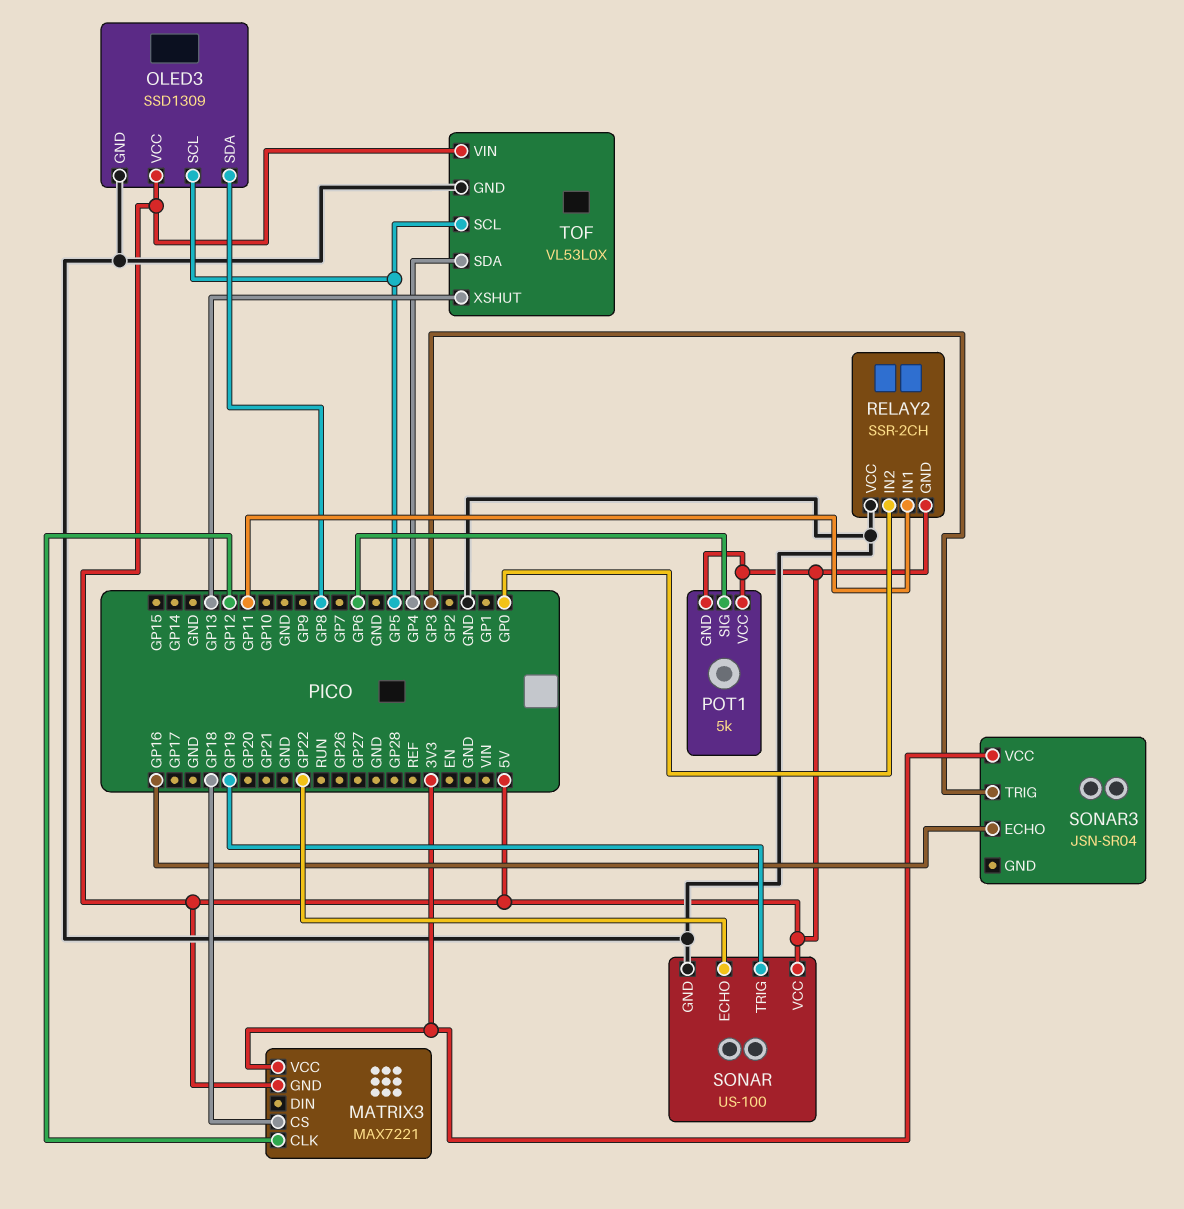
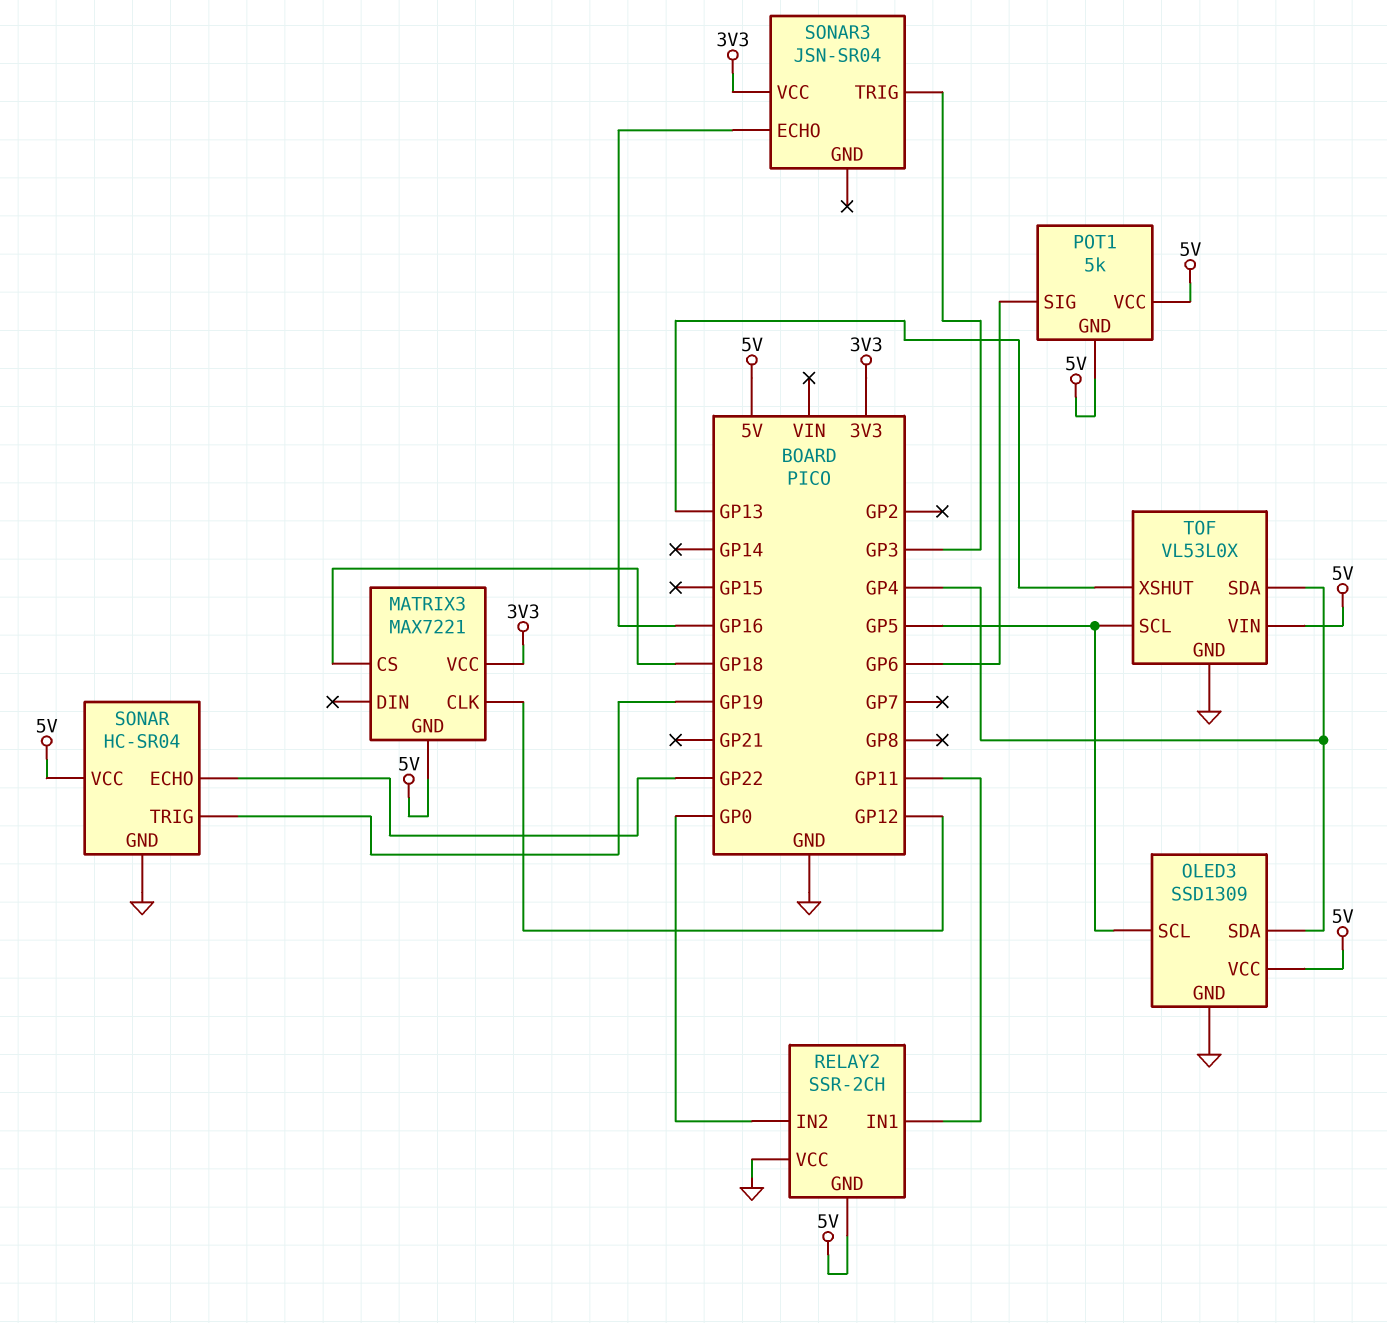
OLED3 pin SDA: GP8 -> GP4
SONAR: US-100 -> HC-SR04

